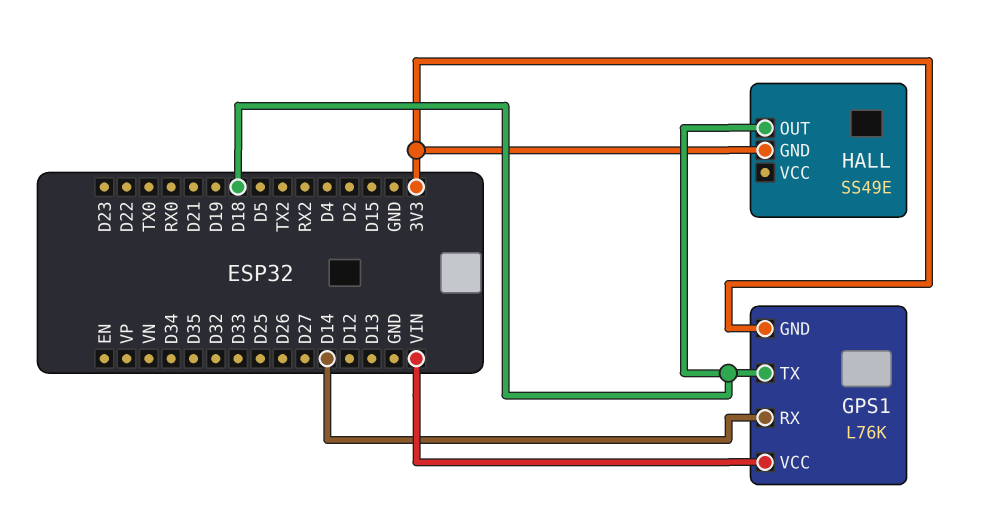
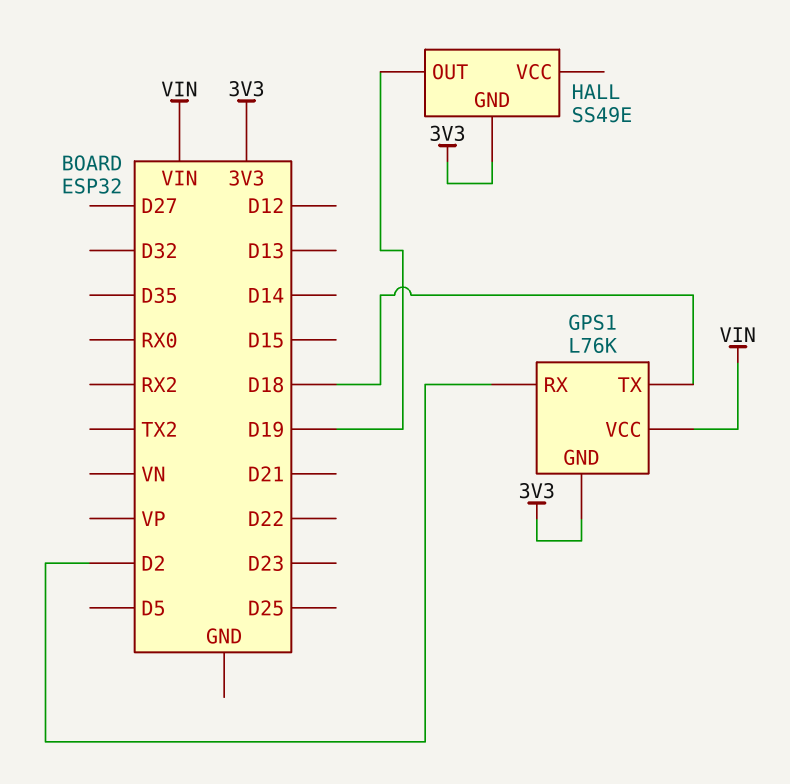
GPS1 pin RX: D14 -> D2
HALL pin OUT: D18 -> D19

